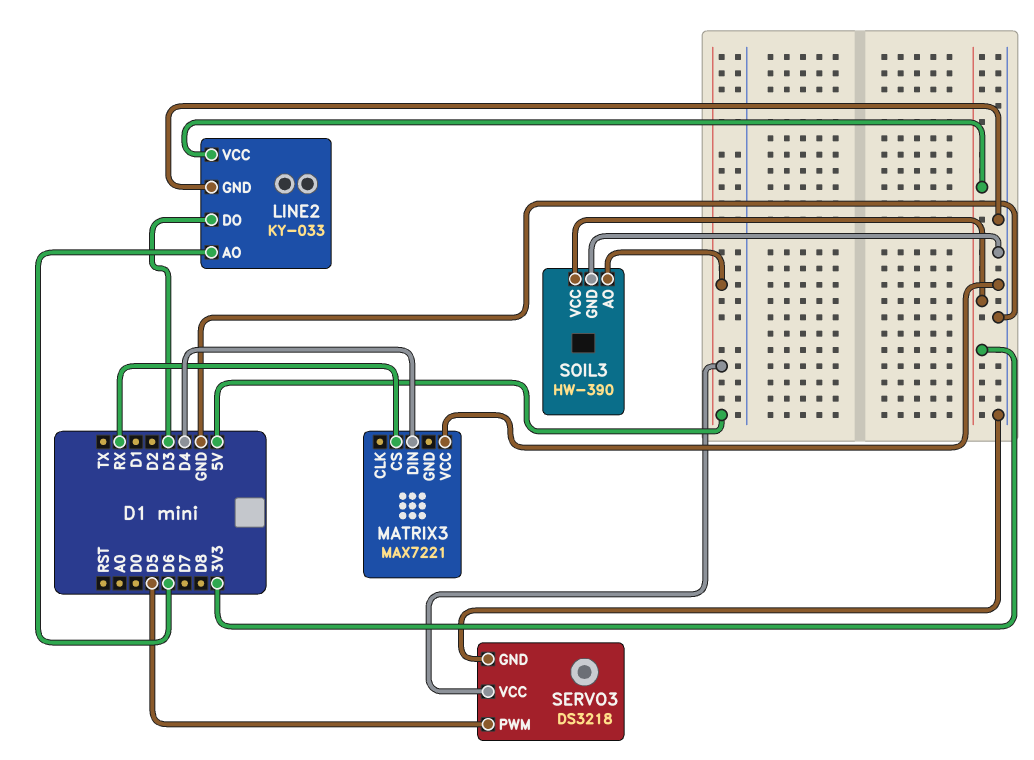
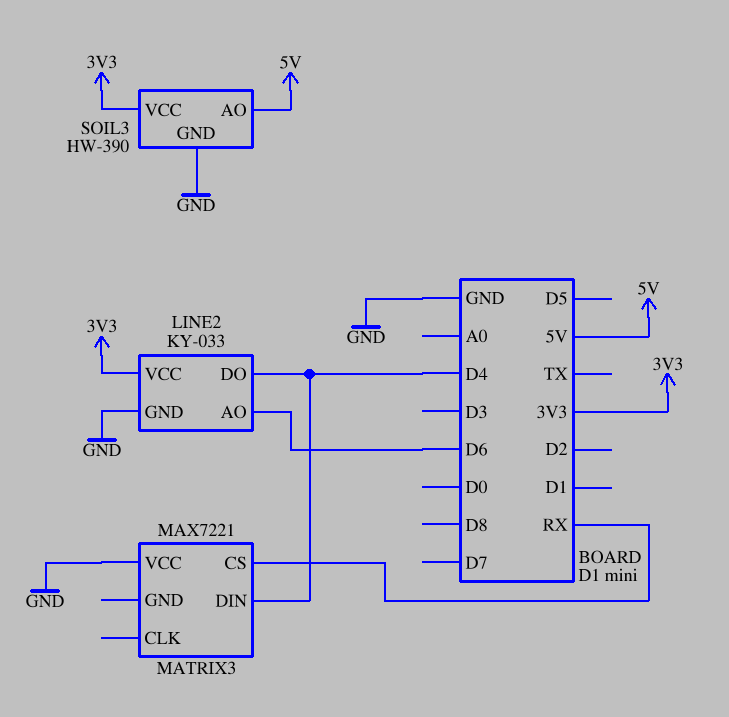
LINE2 pin DO: D3 -> D4
SERVO3: DS3218 -> none
SERVO3 pin GND: GND -> none
SERVO3 pin PWM: D5 -> none
SERVO3 pin VCC: 5V -> none

